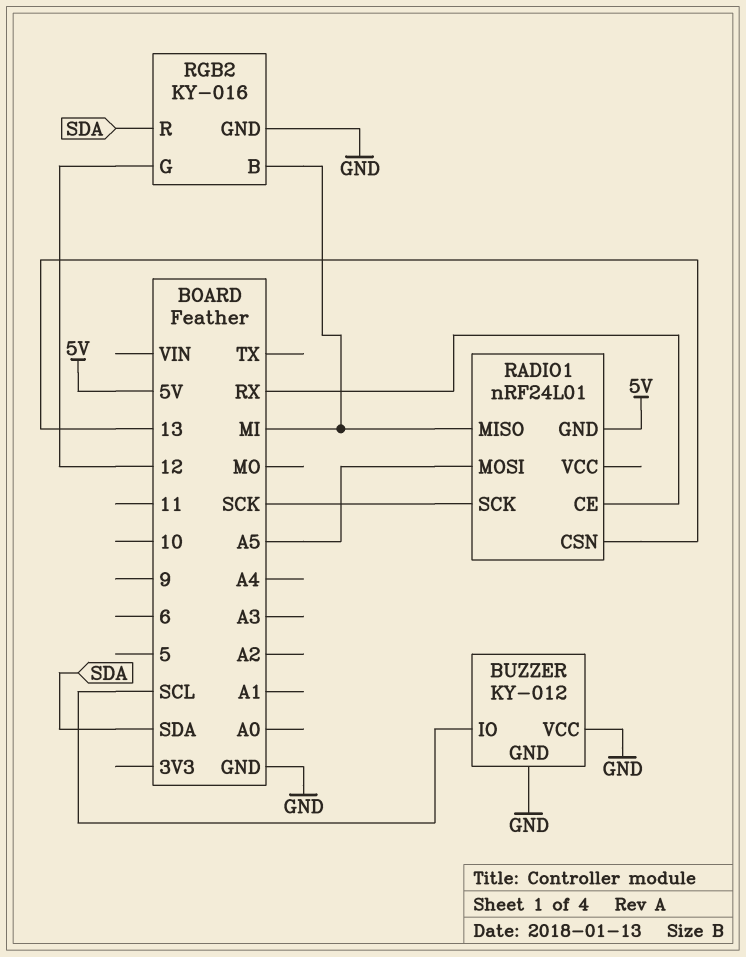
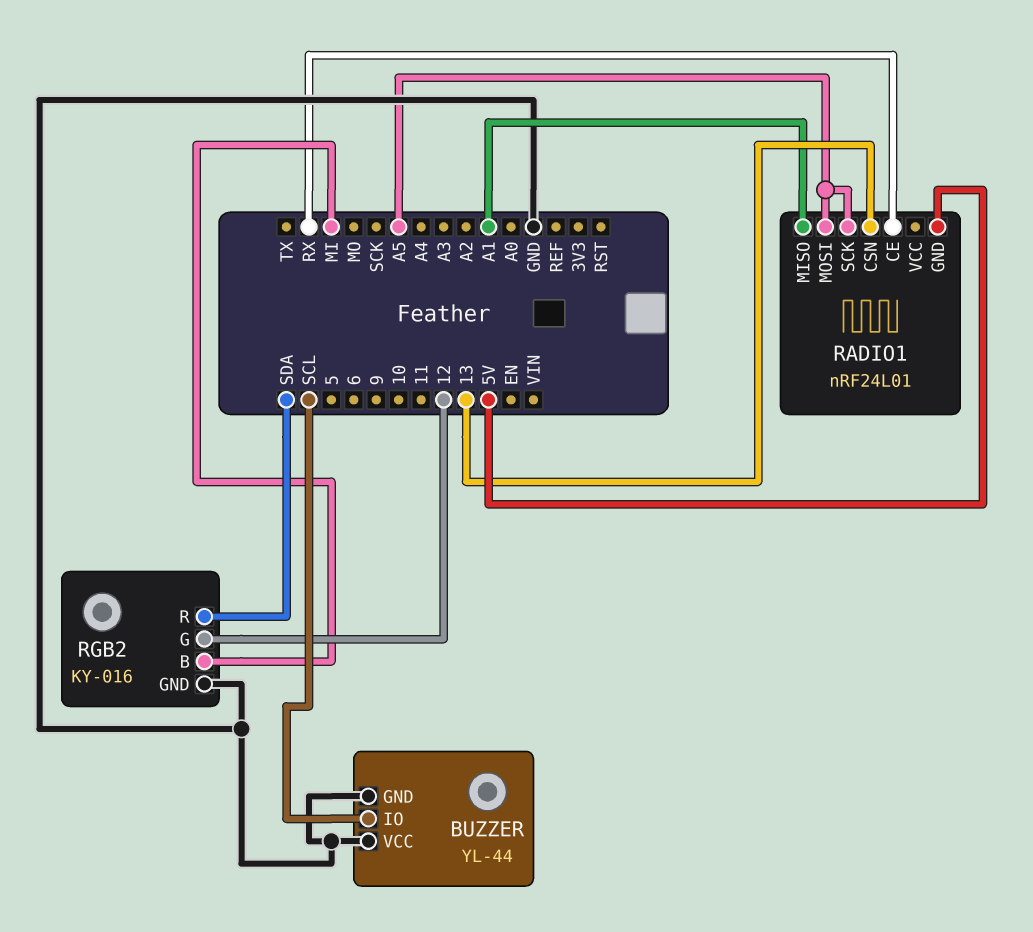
BUZZER: KY-012 -> YL-44
RADIO1 pin MISO: MI -> A1
RADIO1 pin SCK: SCK -> A5

